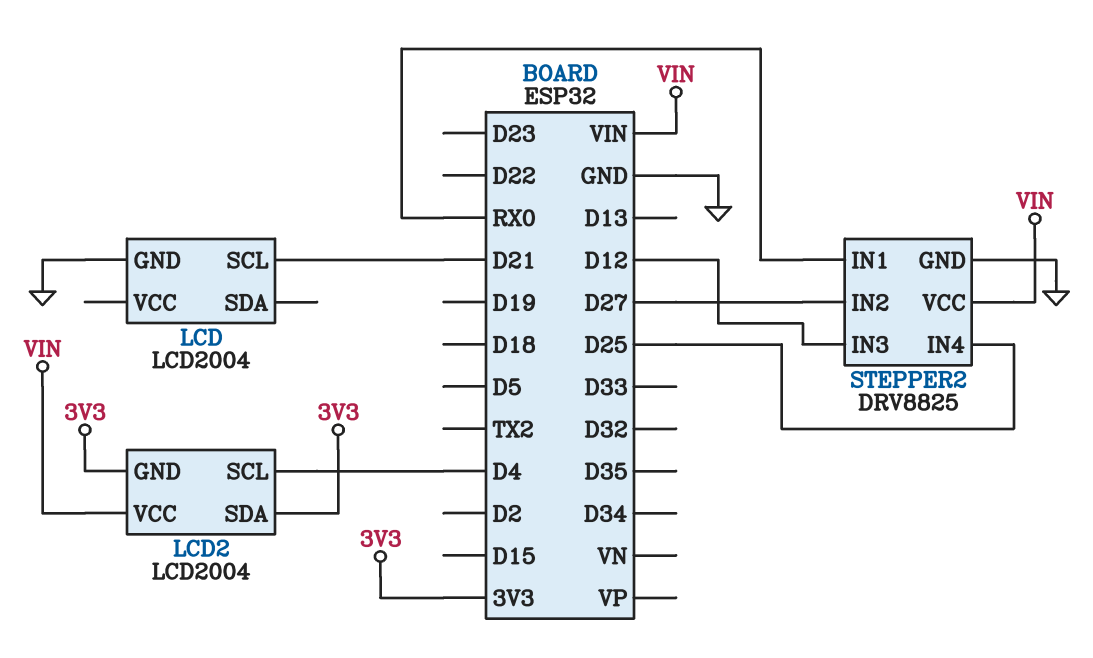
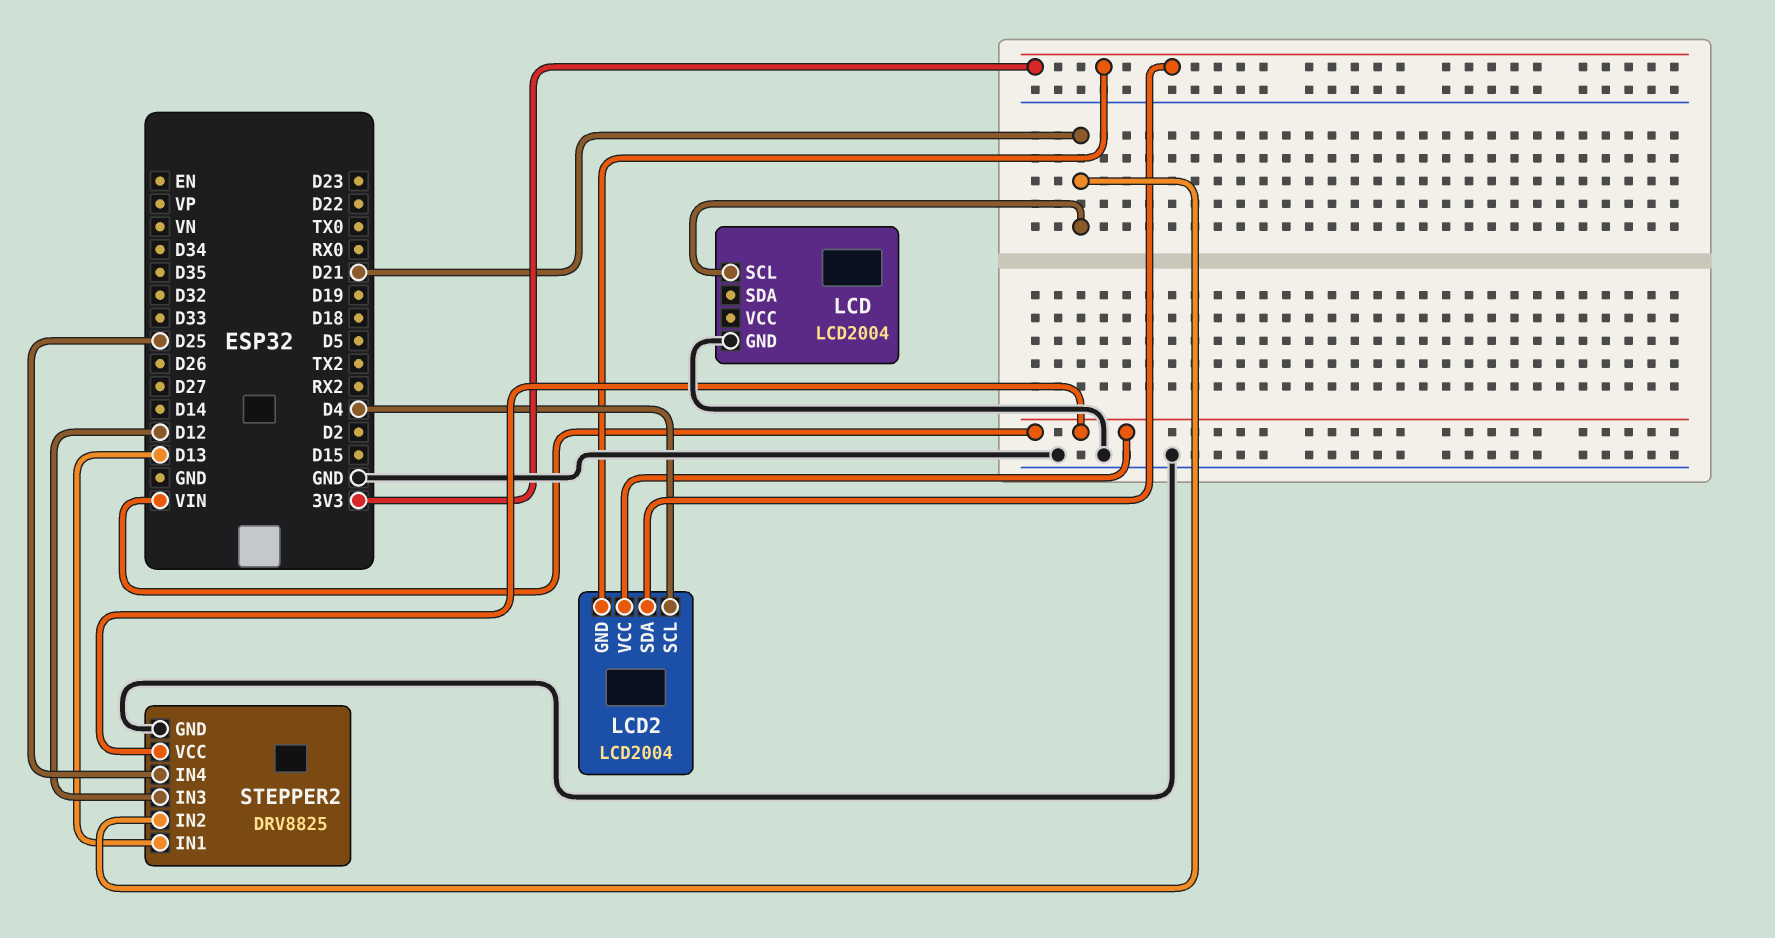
STEPPER2 pin IN1: RX0 -> D13
STEPPER2 pin IN2: D27 -> D21

